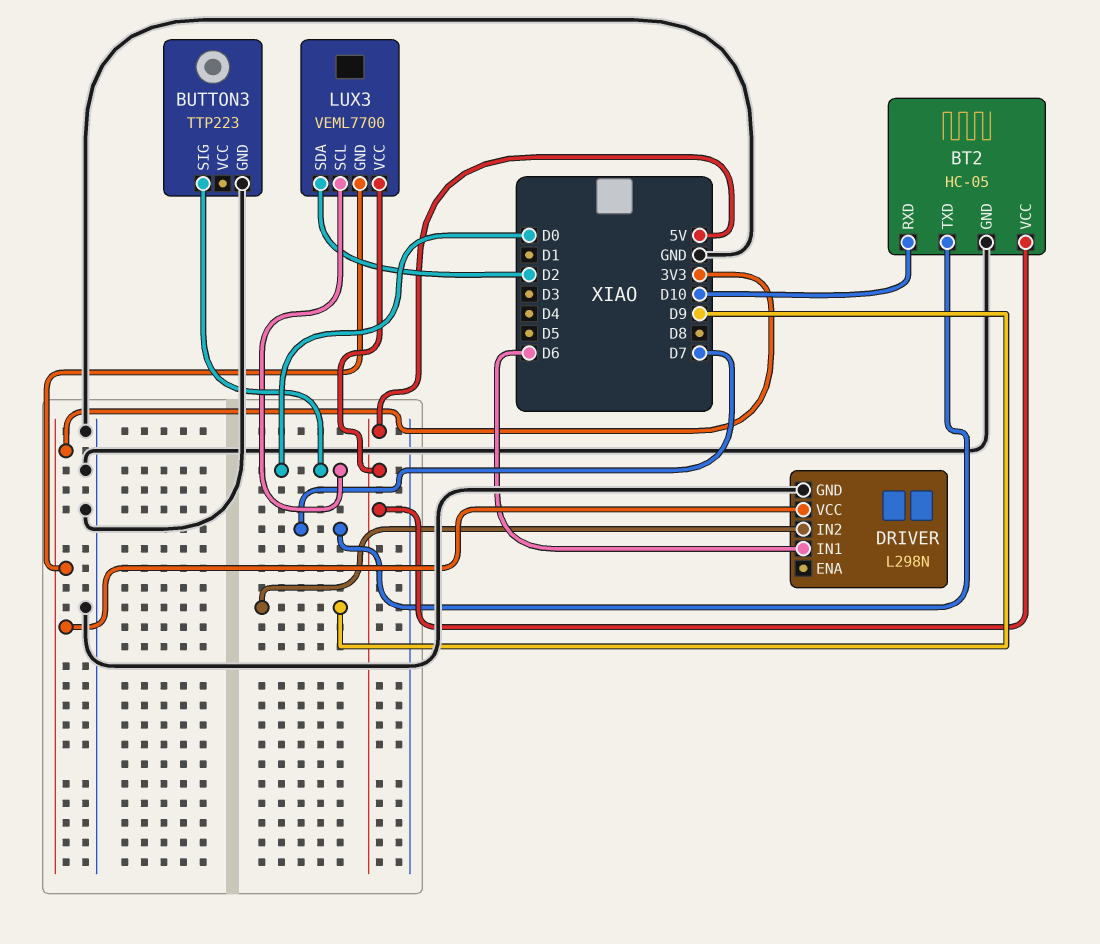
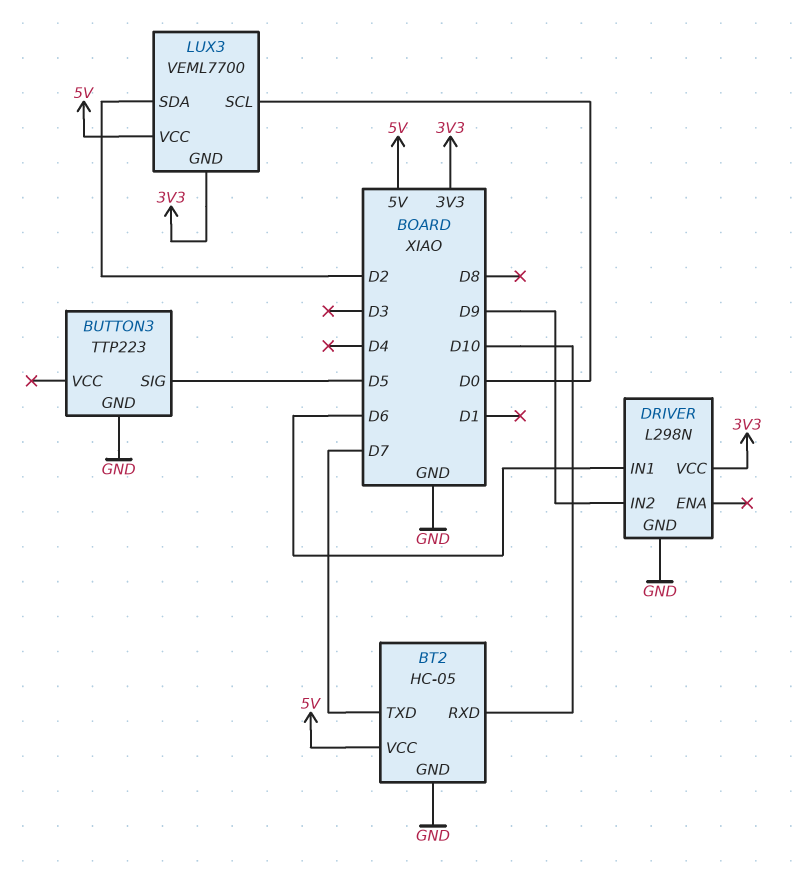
BUTTON3 pin SIG: D0 -> D5

